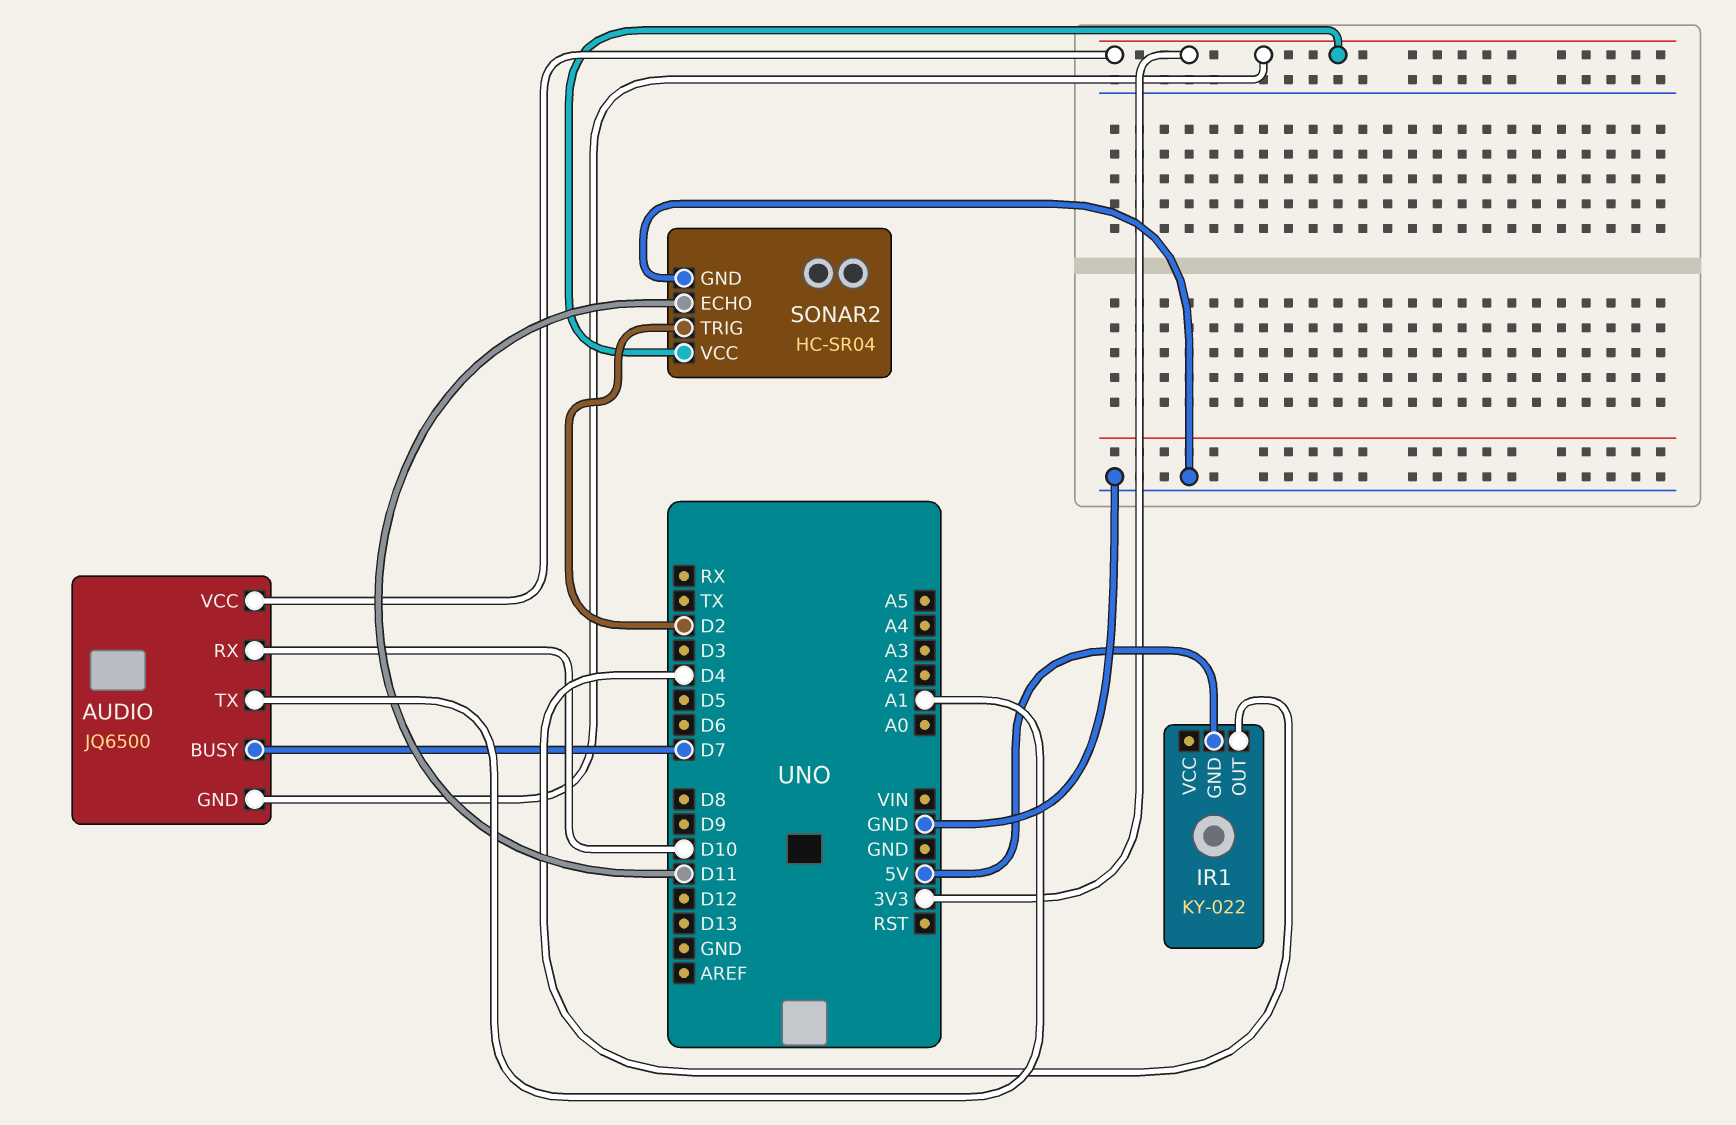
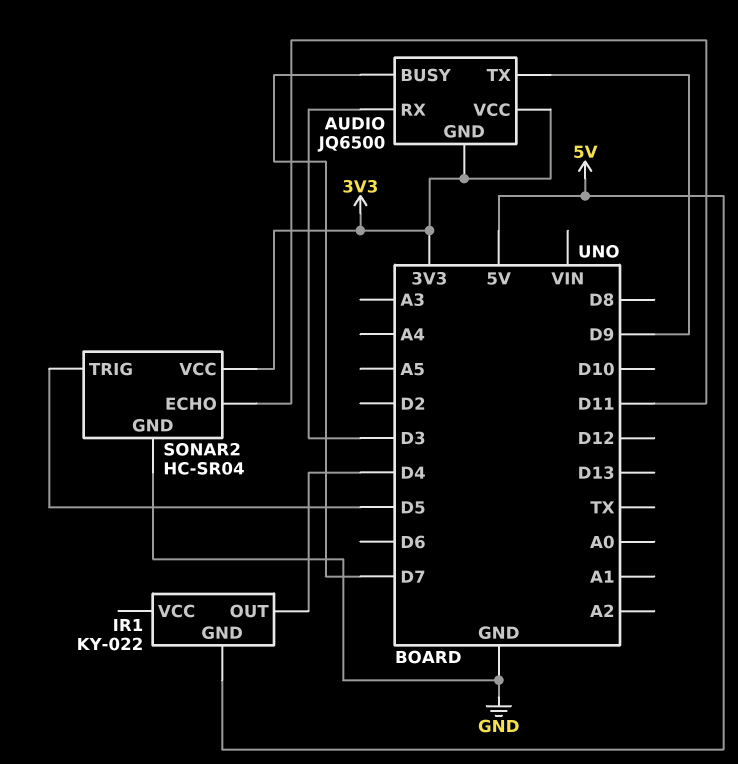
AUDIO pin RX: D10 -> D3
AUDIO pin TX: A1 -> D9
SONAR2 pin TRIG: D2 -> D5

